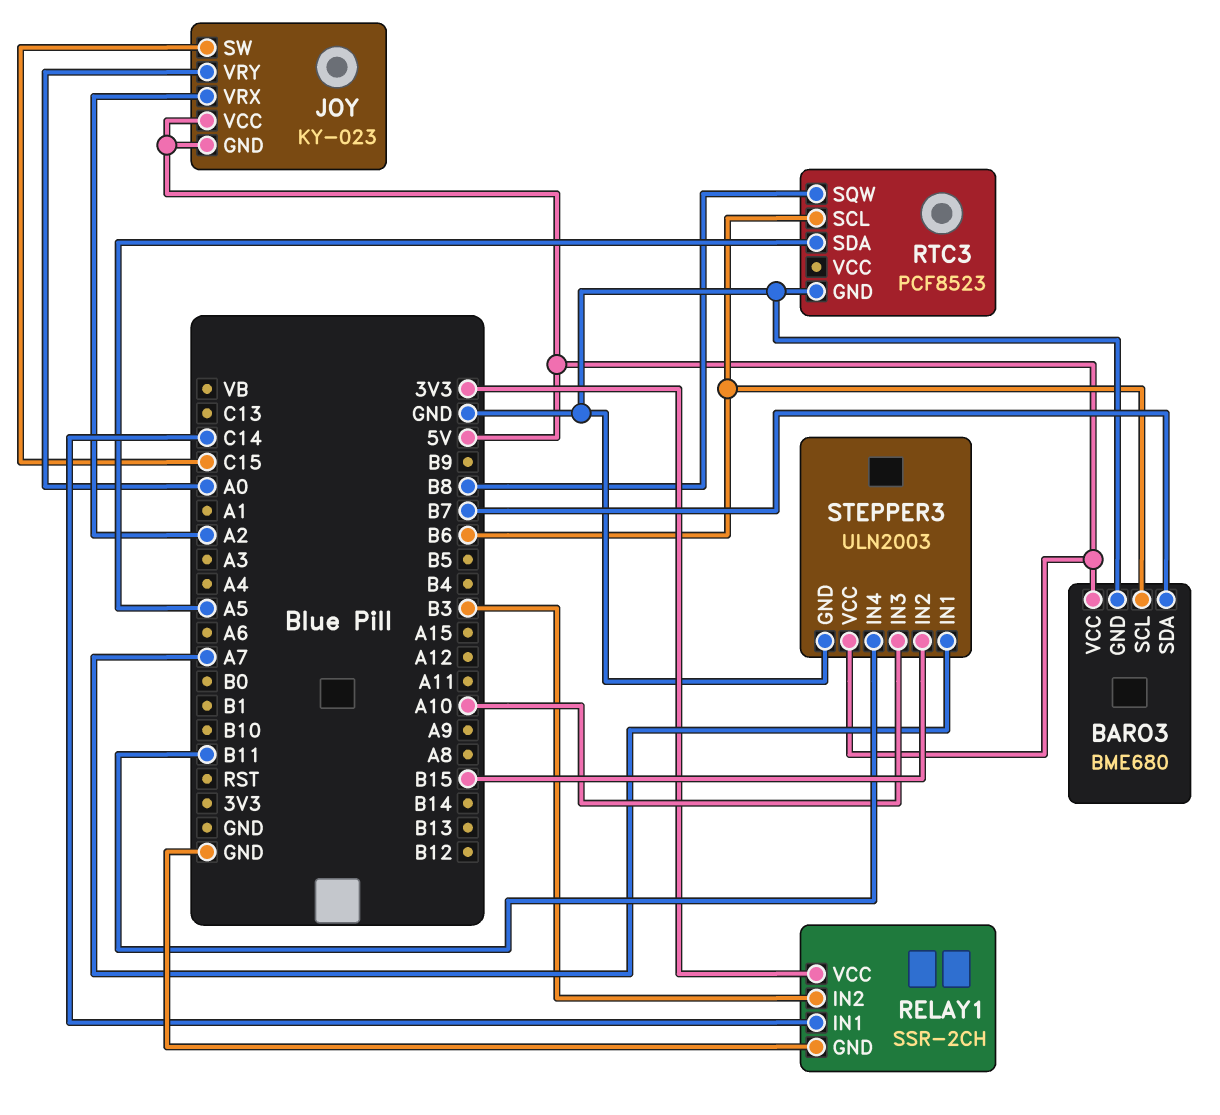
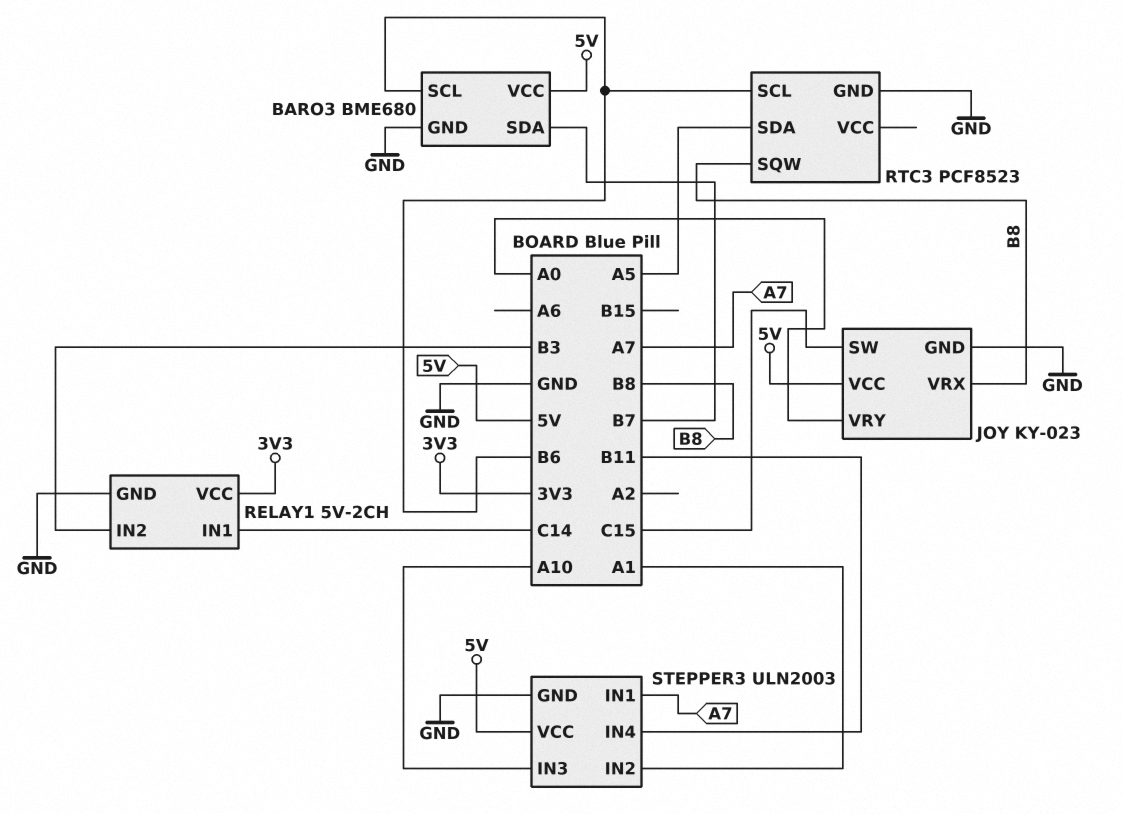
JOY pin GND: 5V -> GND
JOY pin VRX: A2 -> B8
RELAY1: SSR-2CH -> 5V-2CH
STEPPER3 pin IN2: B15 -> A1

